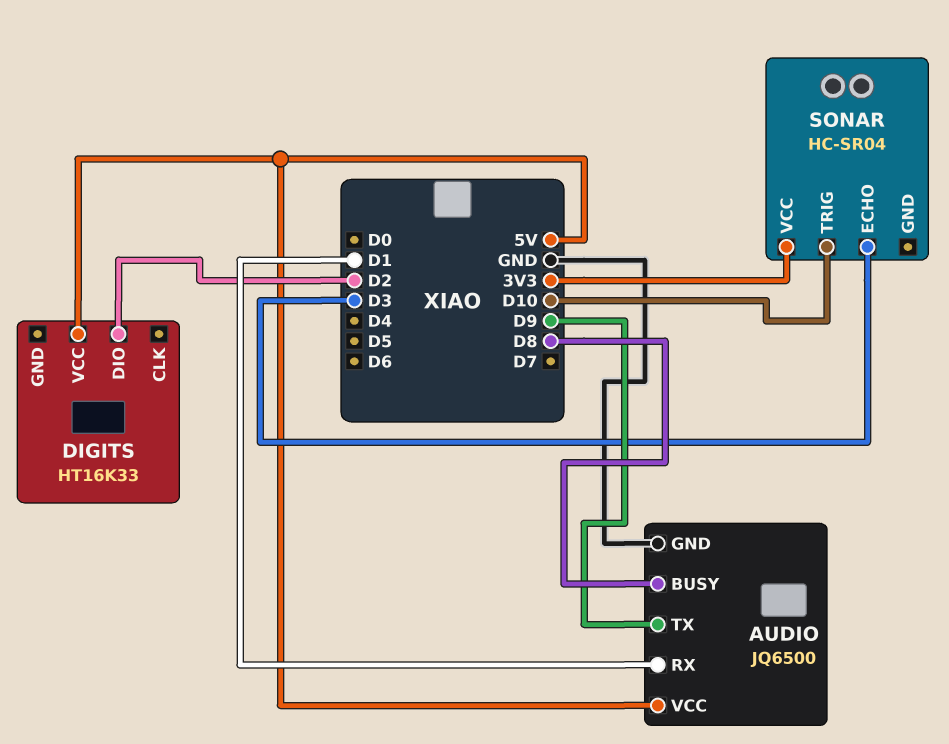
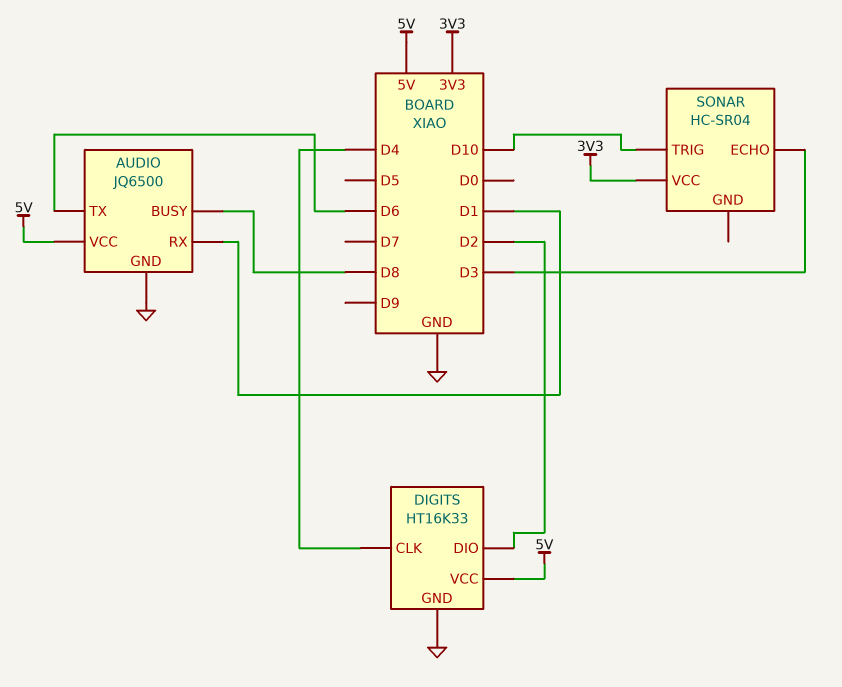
AUDIO pin TX: D9 -> D6
DIGITS pin CLK: none -> D4
DIGITS pin GND: none -> GND

